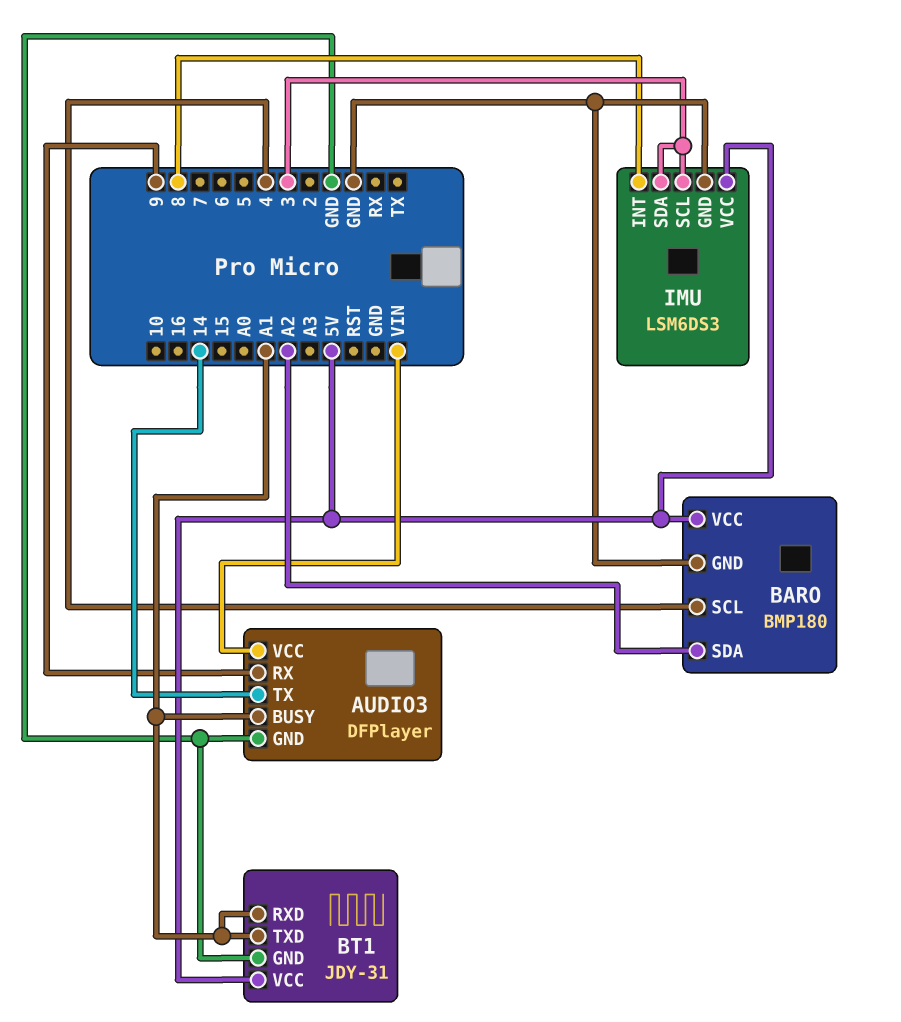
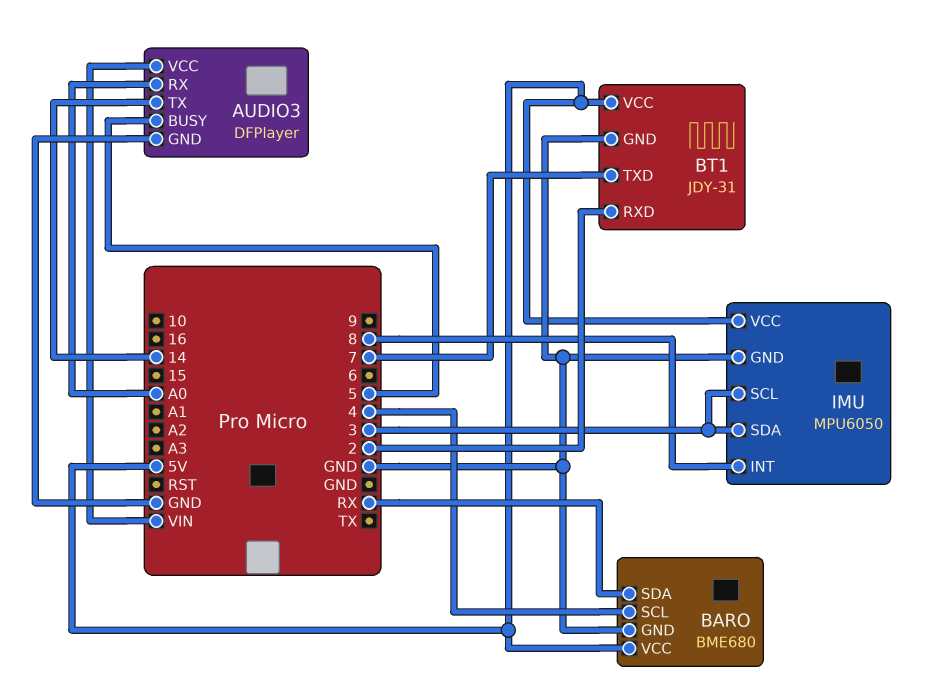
AUDIO3 pin BUSY: A1 -> 5
AUDIO3 pin RX: 9 -> A0
BARO: BMP180 -> BME680
BARO pin SDA: A2 -> RX
BT1 pin RXD: A1 -> 2
BT1 pin TXD: A1 -> 7
IMU: LSM6DS3 -> MPU6050

